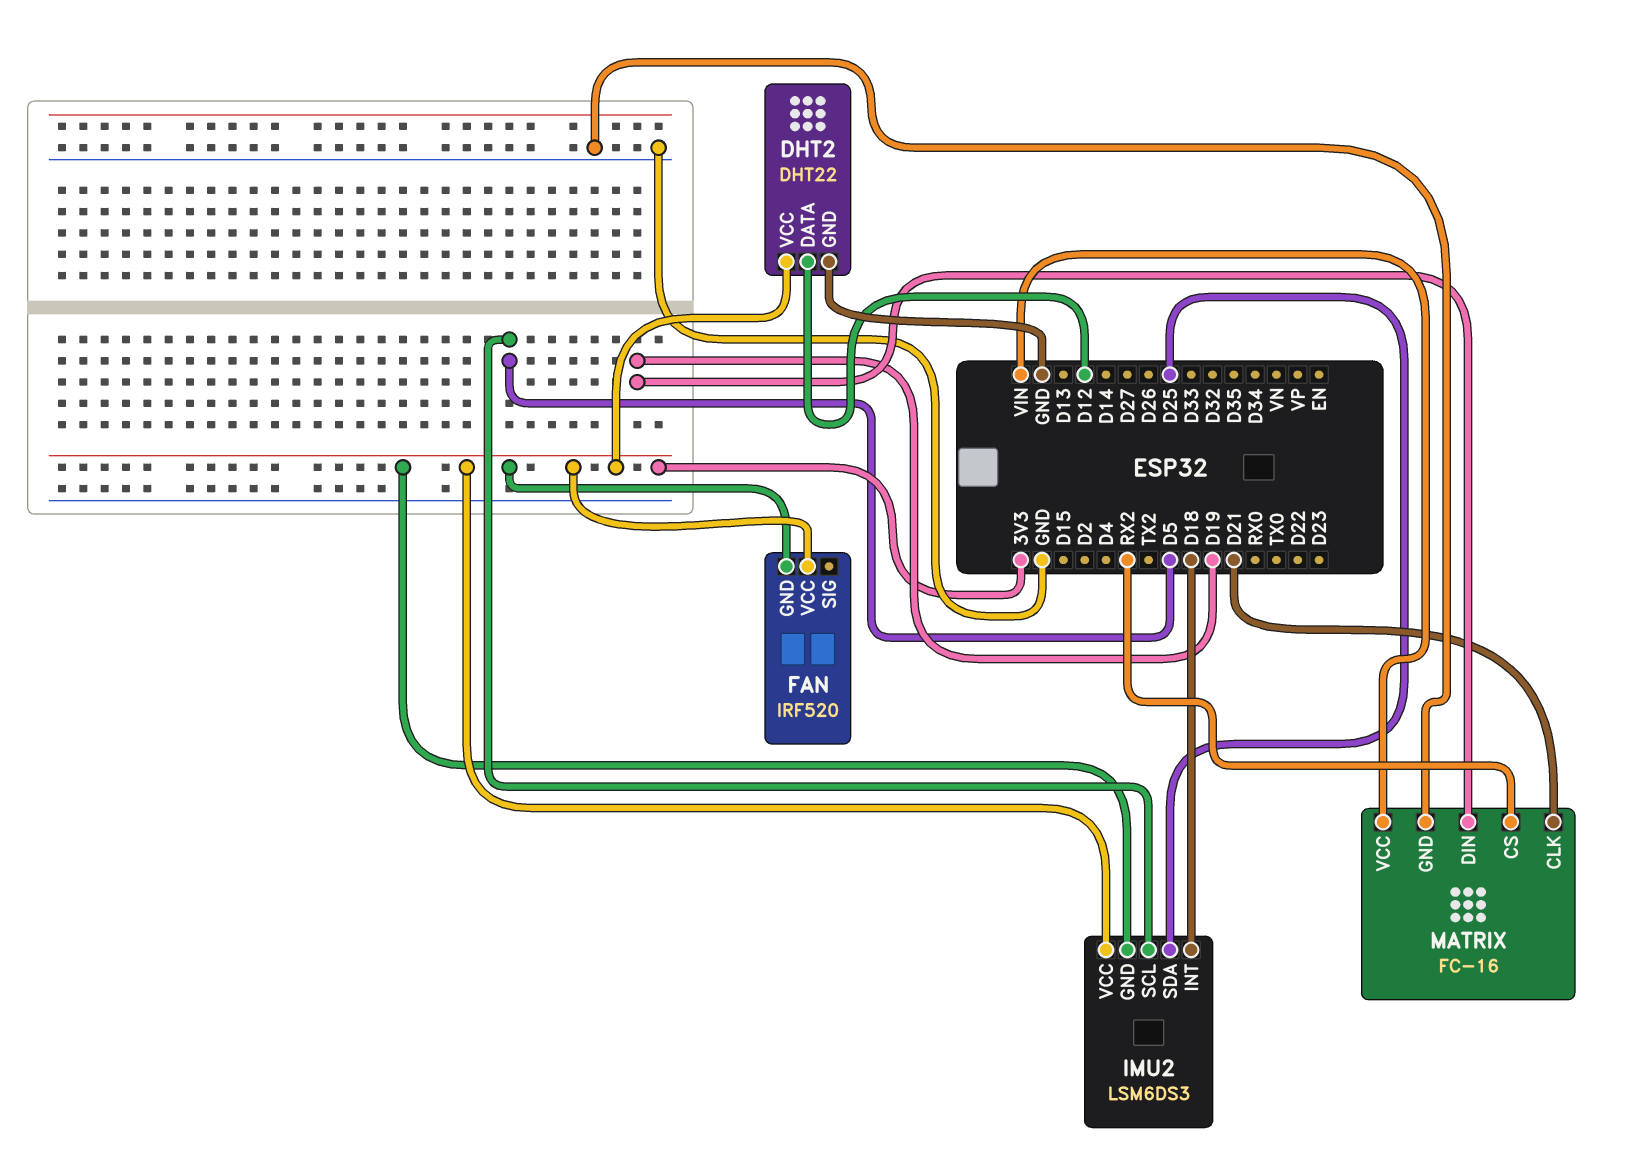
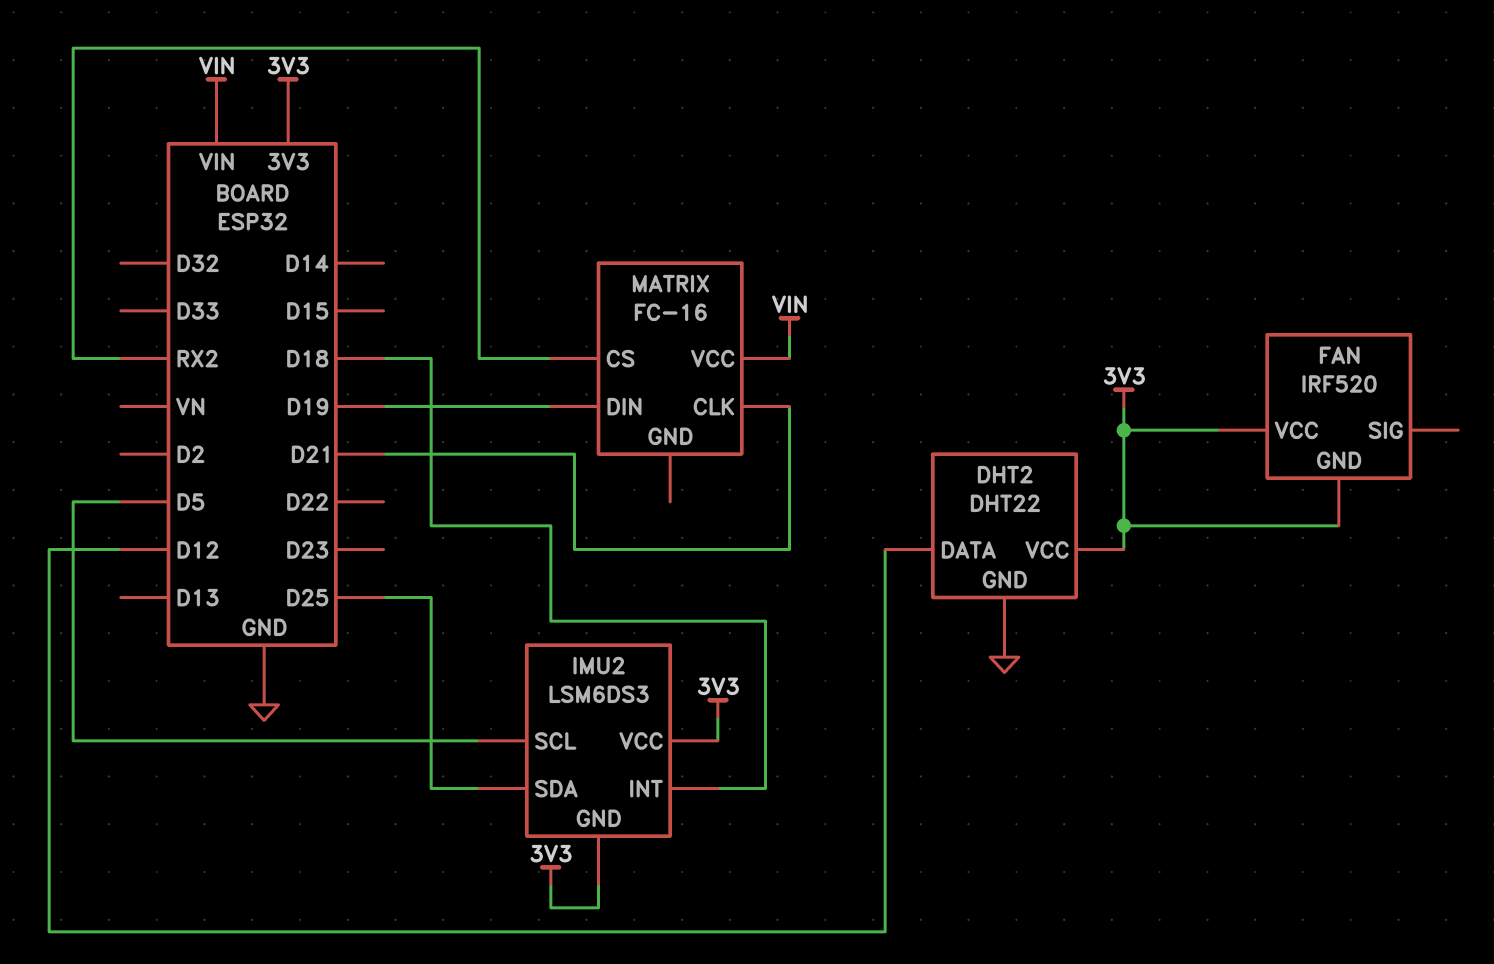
MATRIX pin GND: GND -> none

